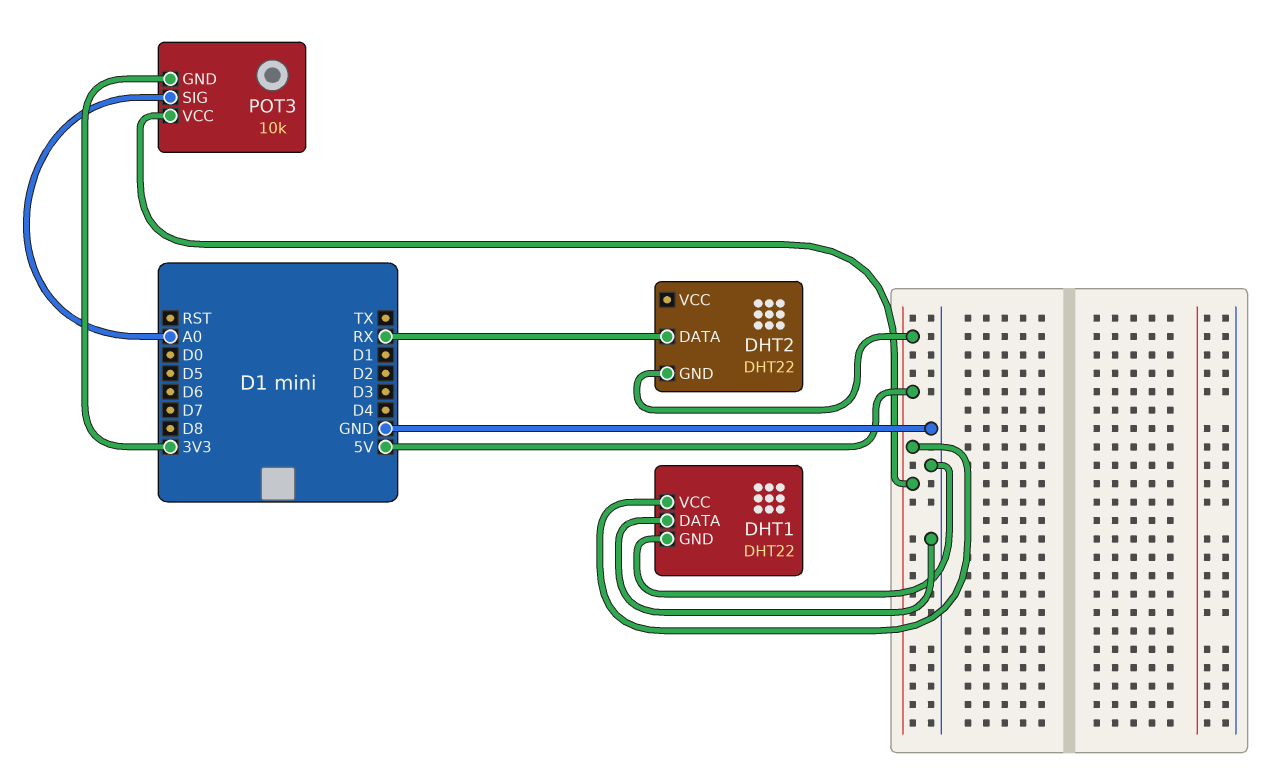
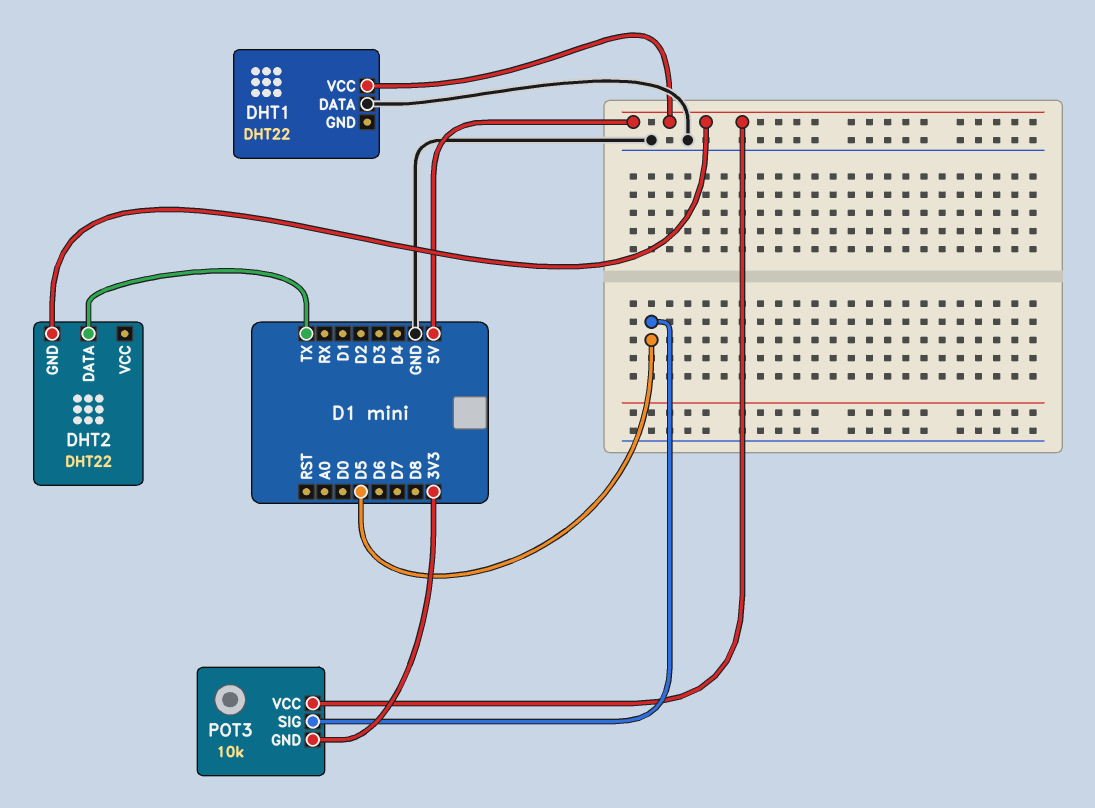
DHT1 pin GND: GND -> none
DHT2 pin DATA: RX -> TX
POT3 pin SIG: A0 -> D5

